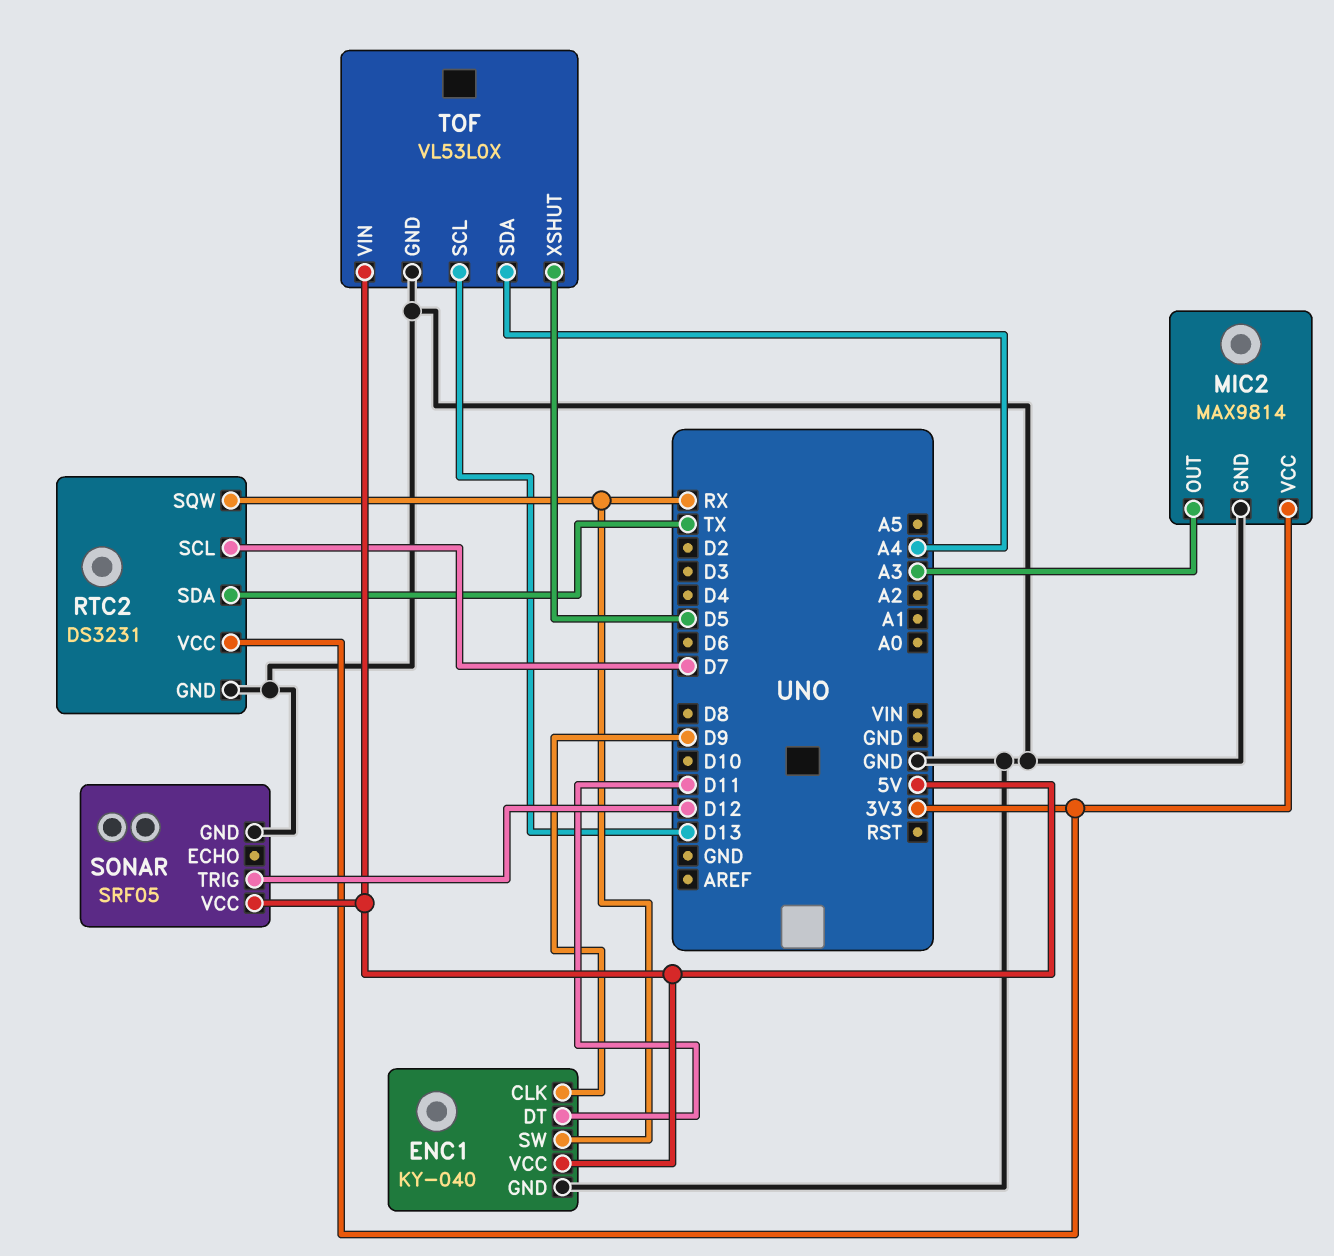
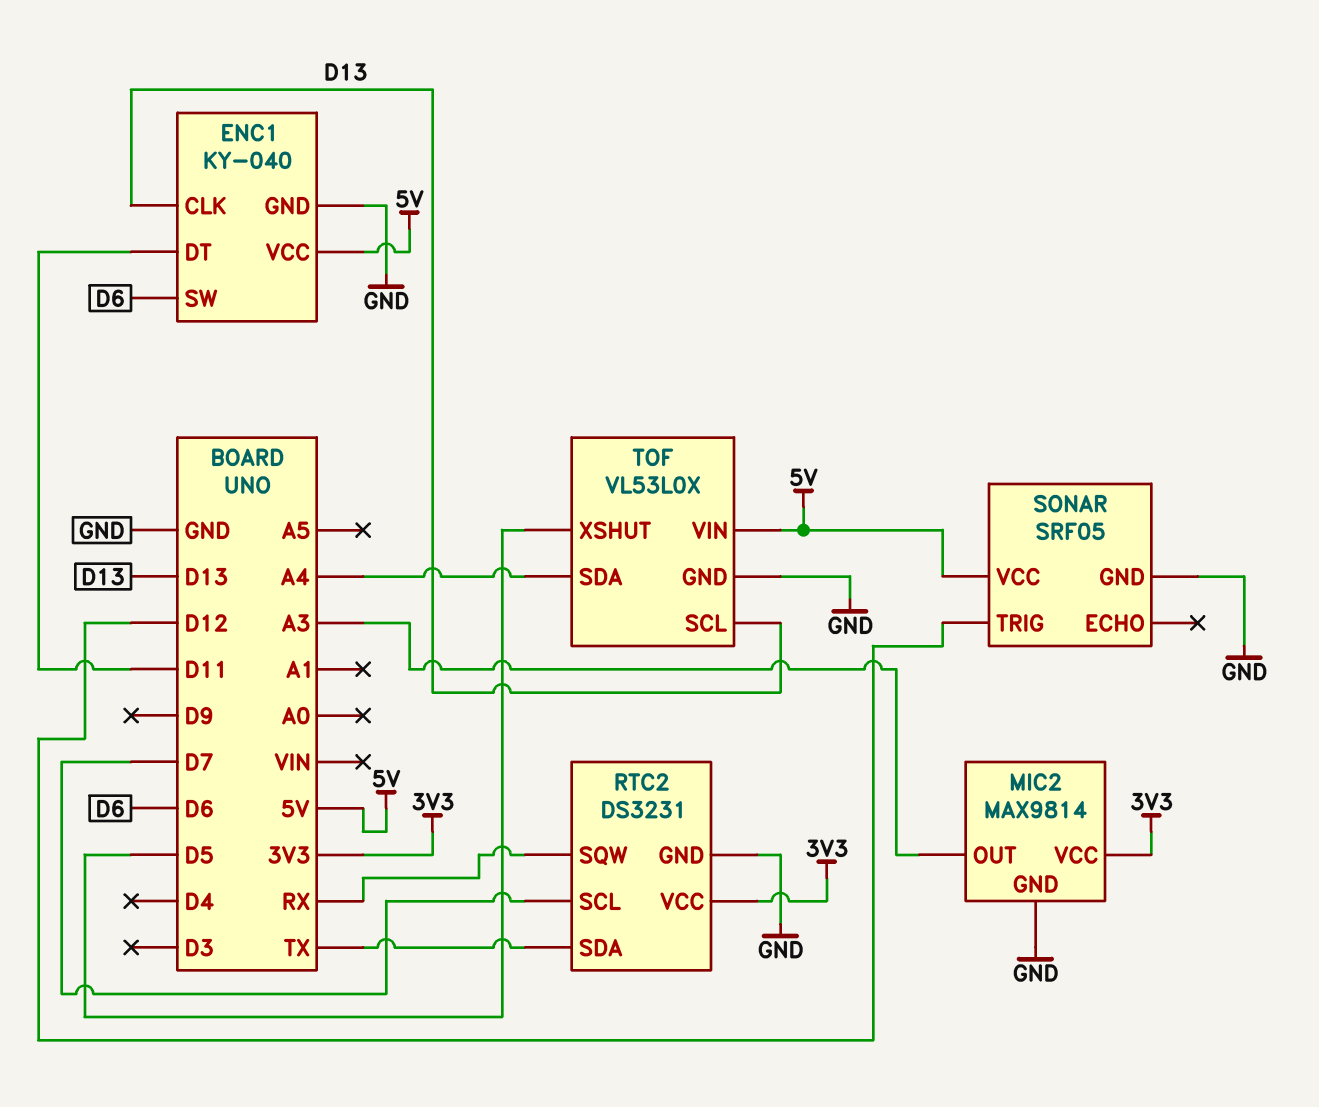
ENC1 pin CLK: D9 -> D13
ENC1 pin SW: RX -> D6

